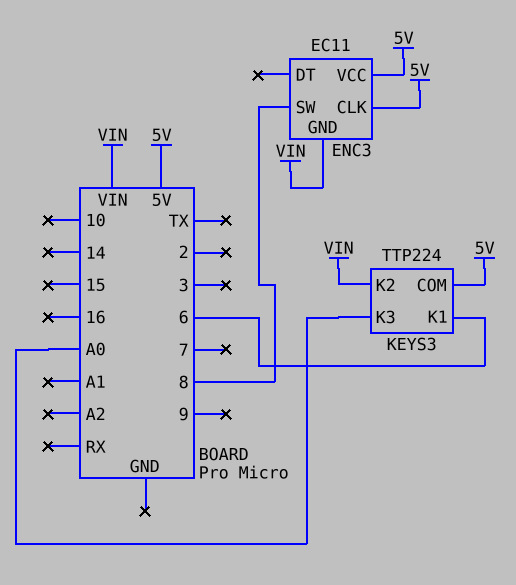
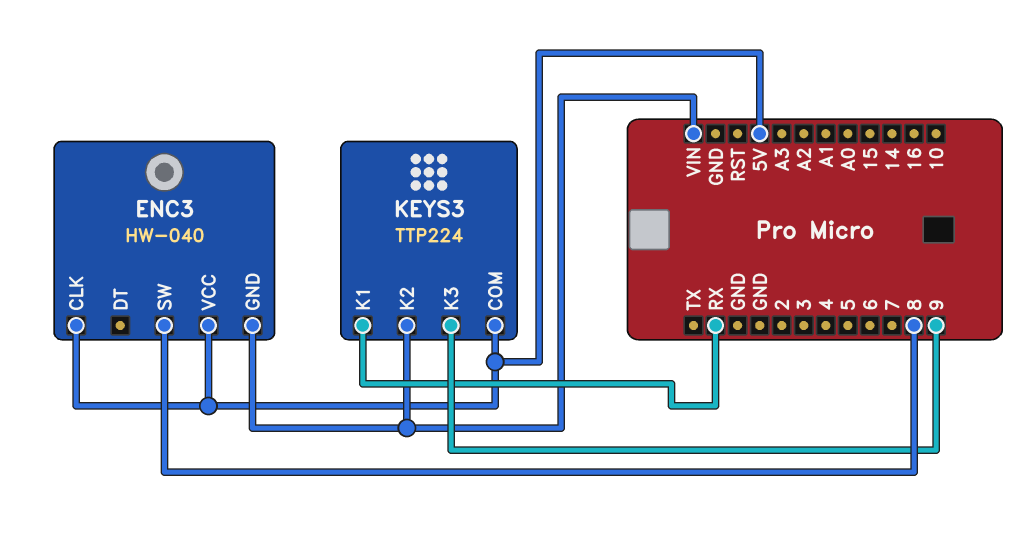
ENC3: EC11 -> HW-040
KEYS3 pin K1: 6 -> RX
KEYS3 pin K3: A0 -> 9

